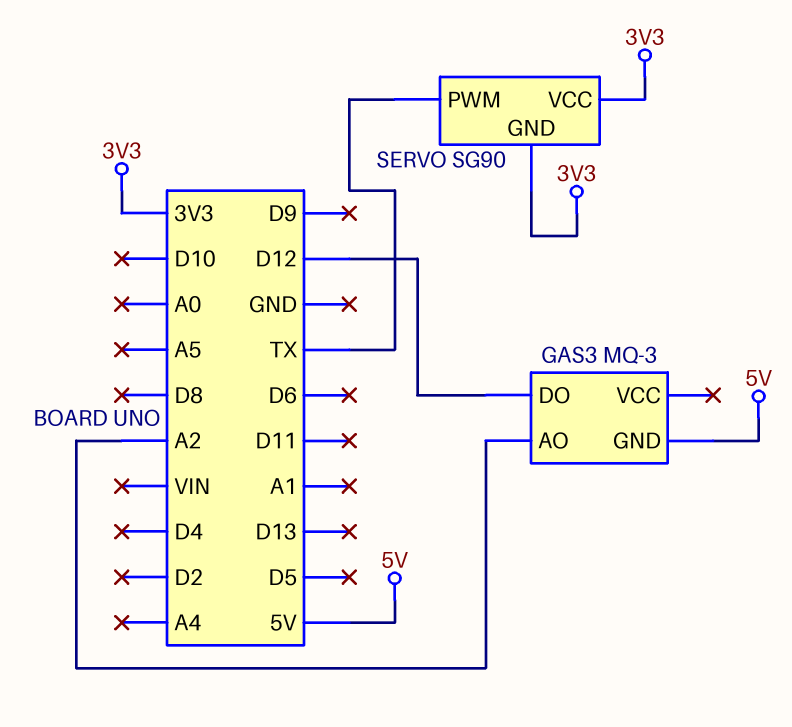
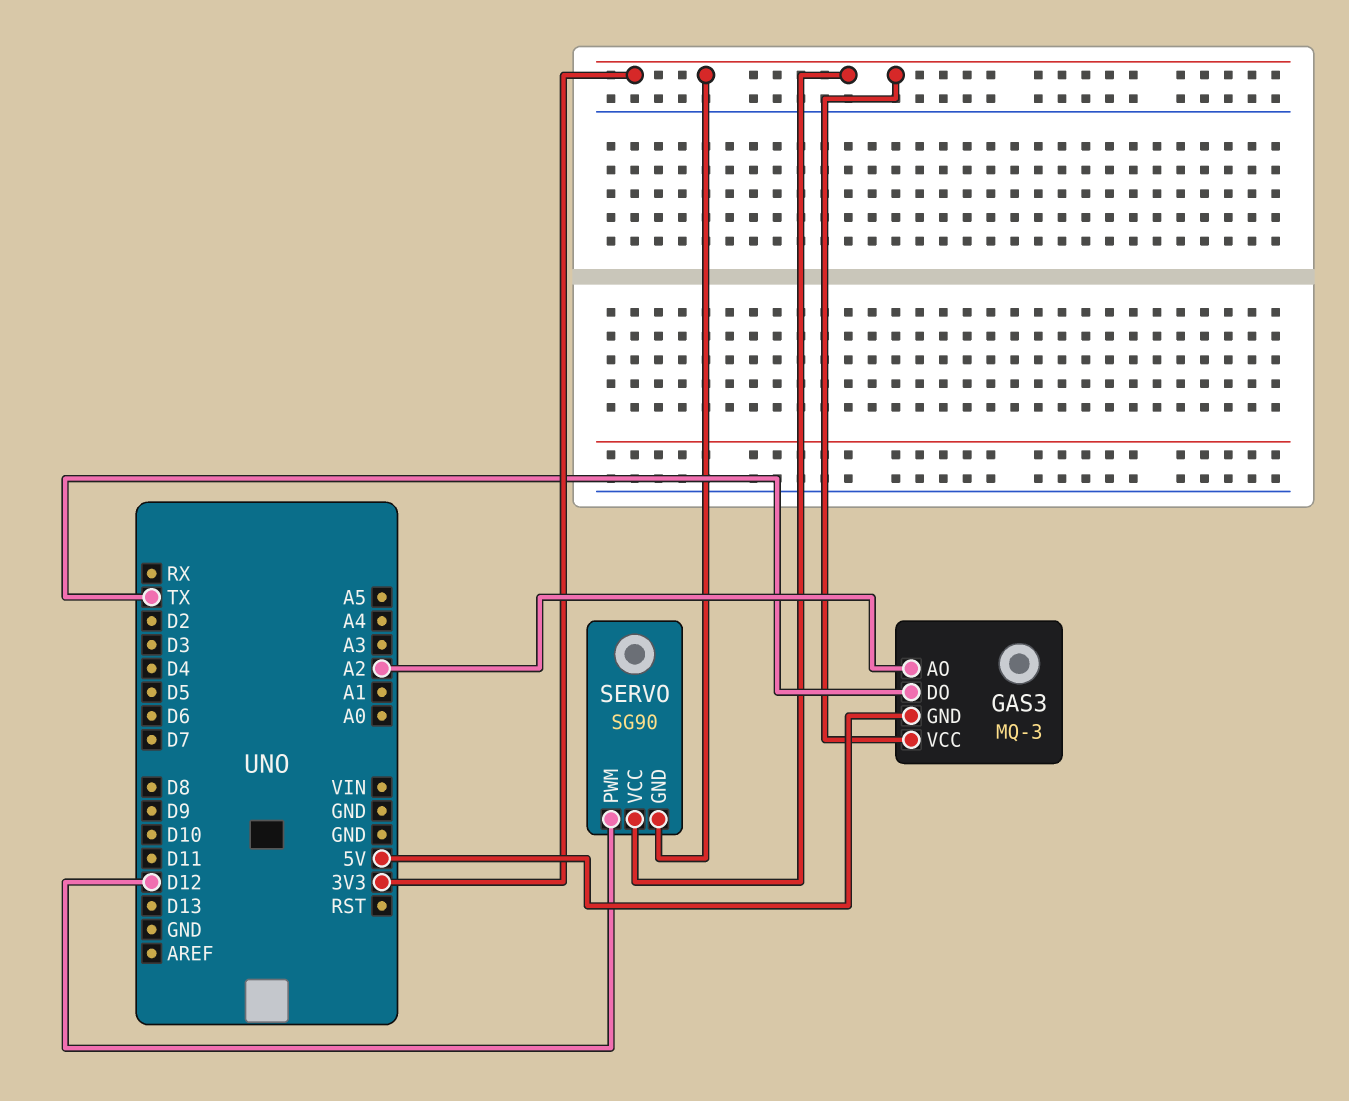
GAS3 pin DO: D12 -> TX
GAS3 pin VCC: none -> 3V3
SERVO pin PWM: TX -> D12

